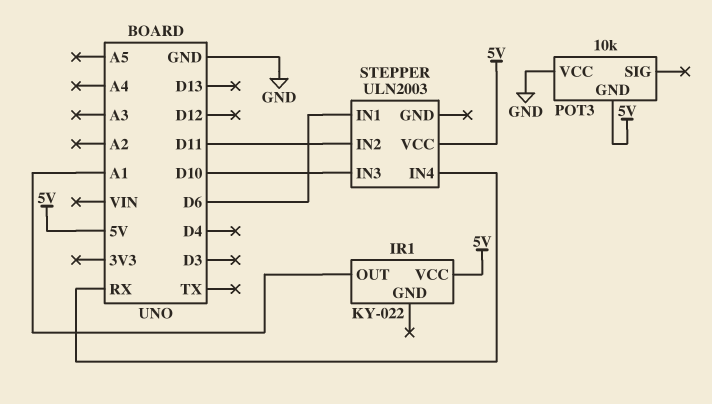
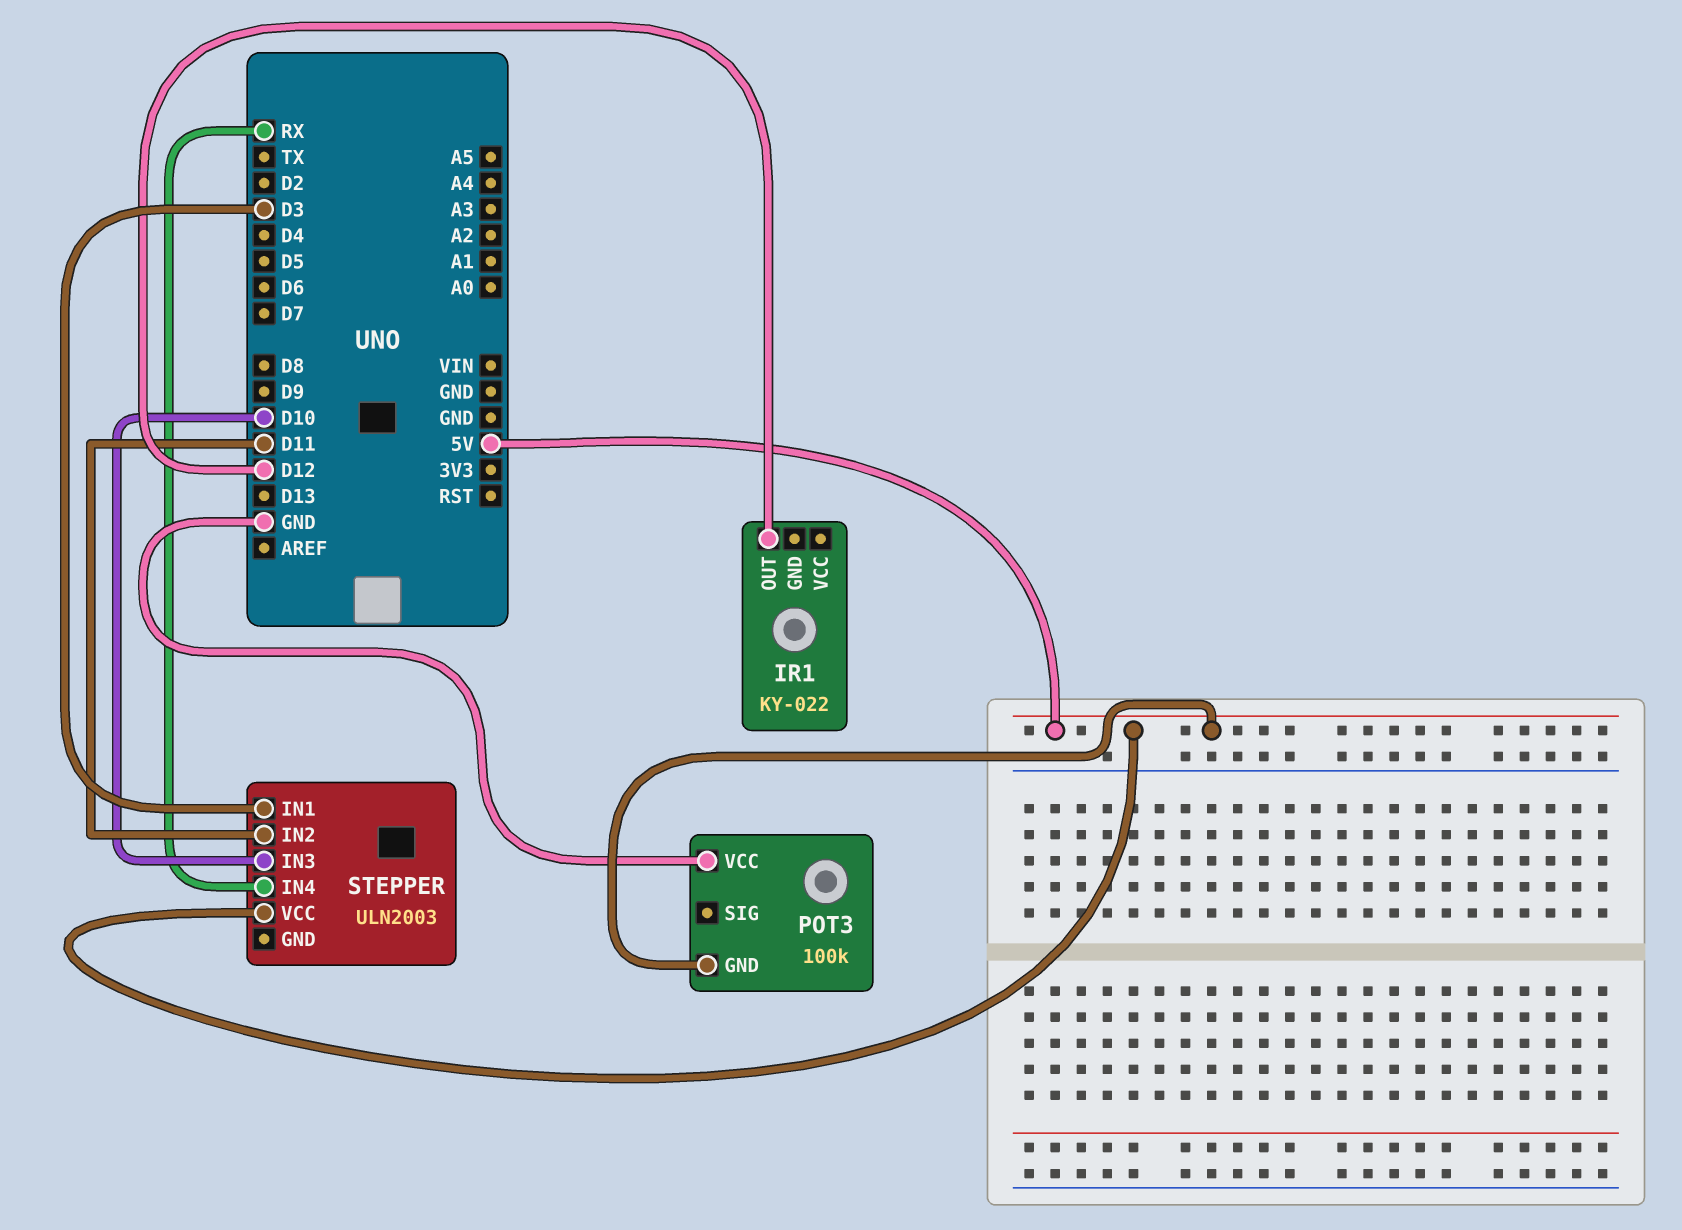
IR1 pin OUT: A1 -> D12
IR1 pin VCC: 5V -> none
POT3: 10k -> 100k
STEPPER pin IN1: D6 -> D3

